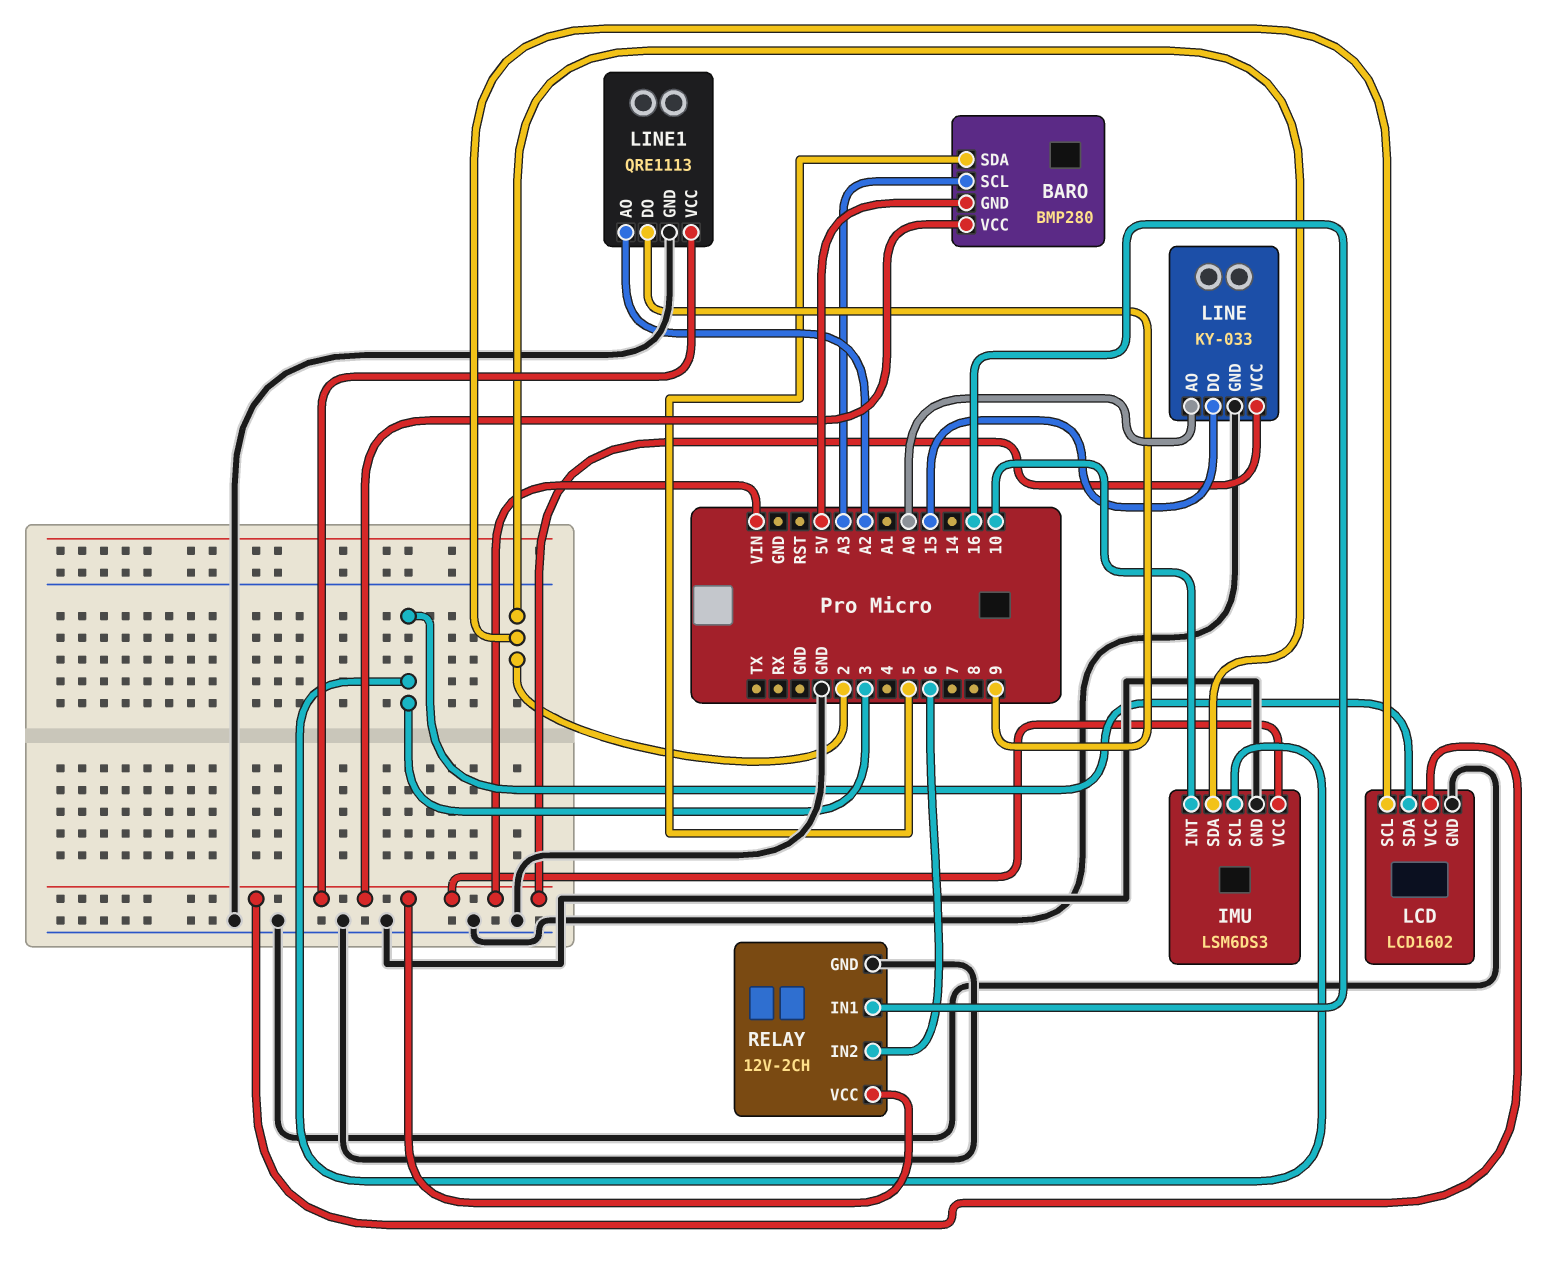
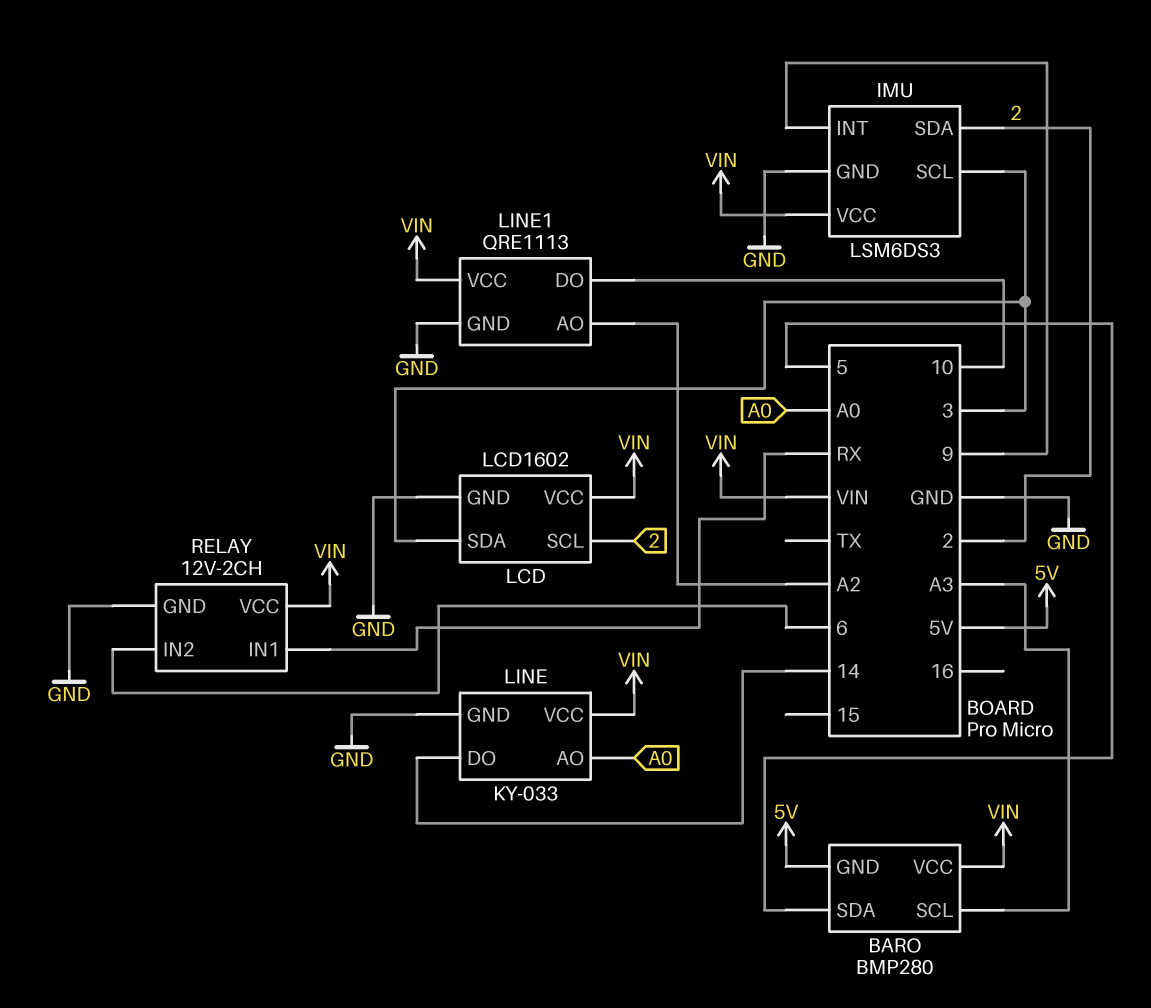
IMU pin INT: 10 -> 9
LINE pin DO: 15 -> 14
LINE1 pin DO: 9 -> 10
RELAY pin IN1: 16 -> RX

